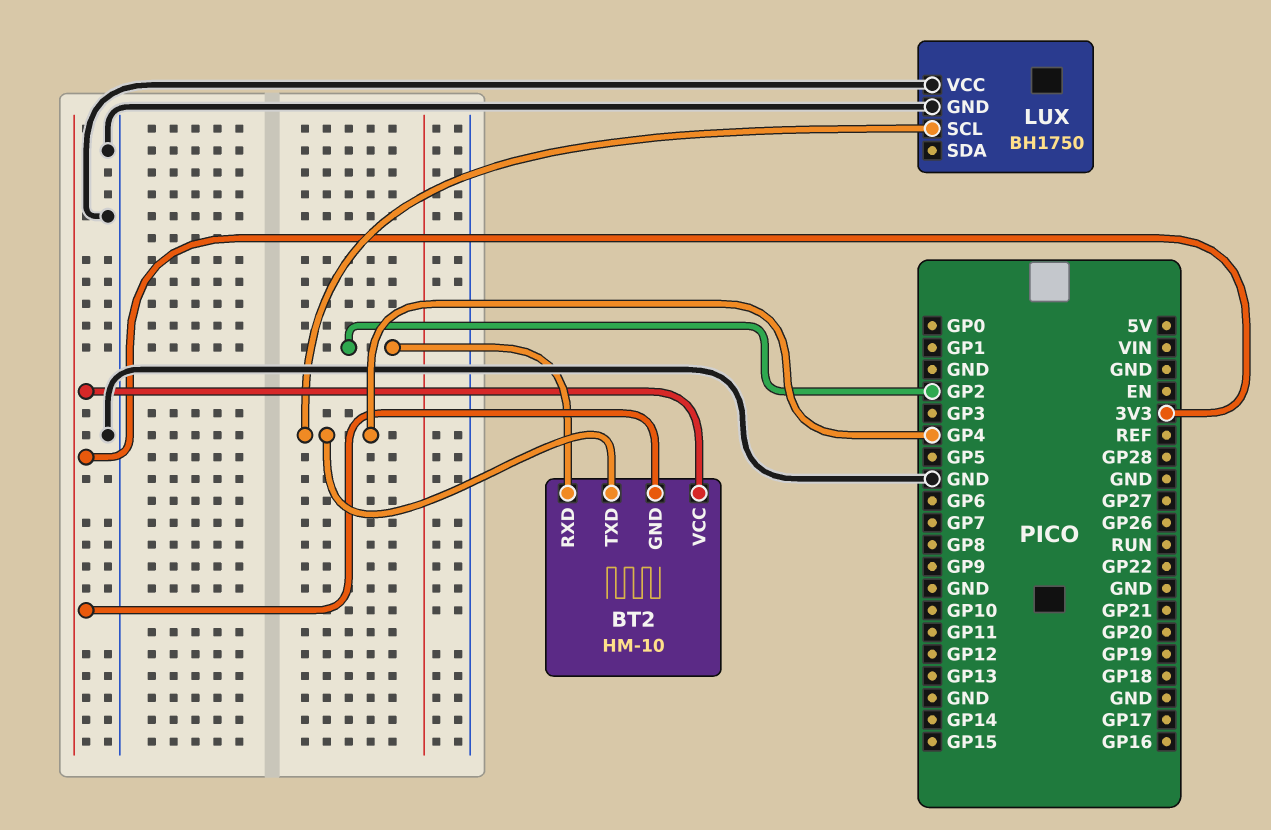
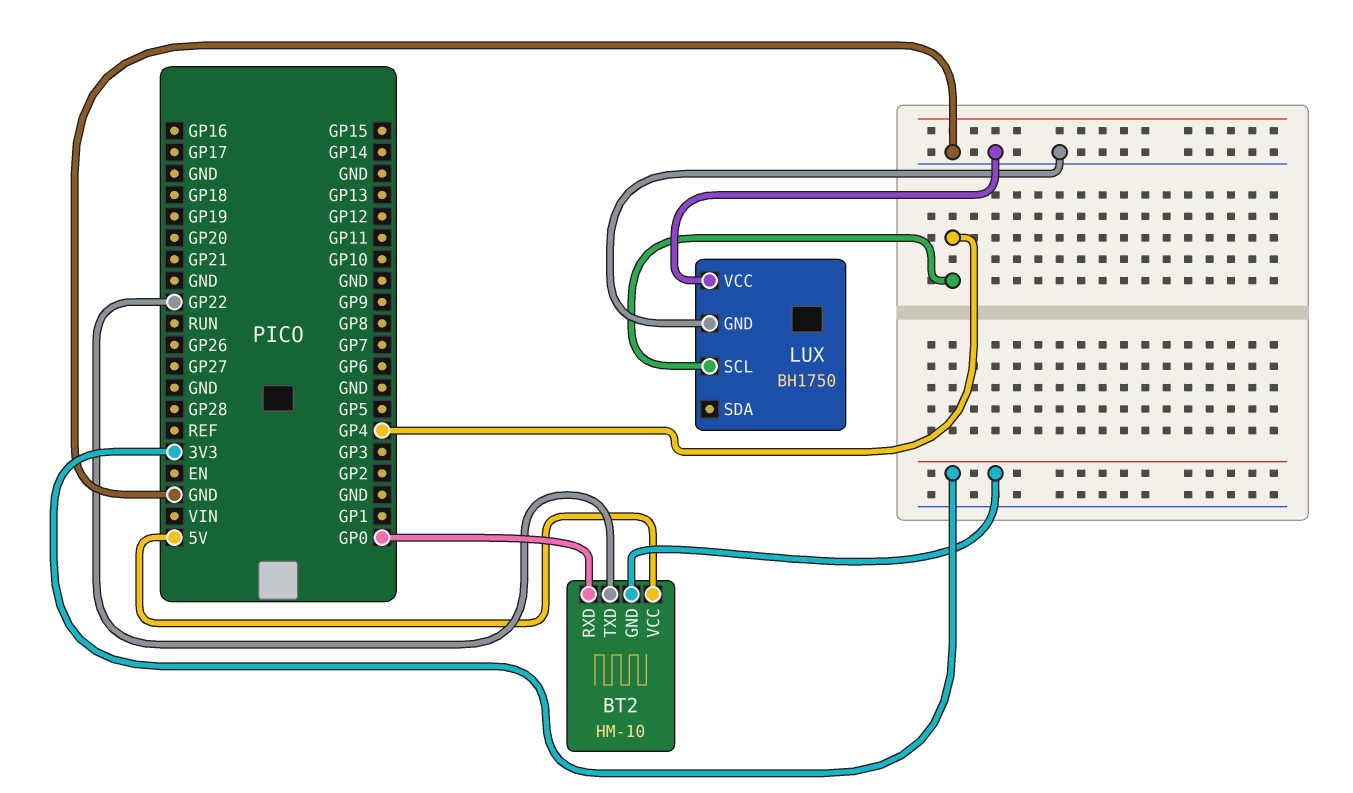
BT2 pin RXD: GP2 -> GP0
BT2 pin TXD: GP4 -> GP22
BT2 pin VCC: 3V3 -> 5V

